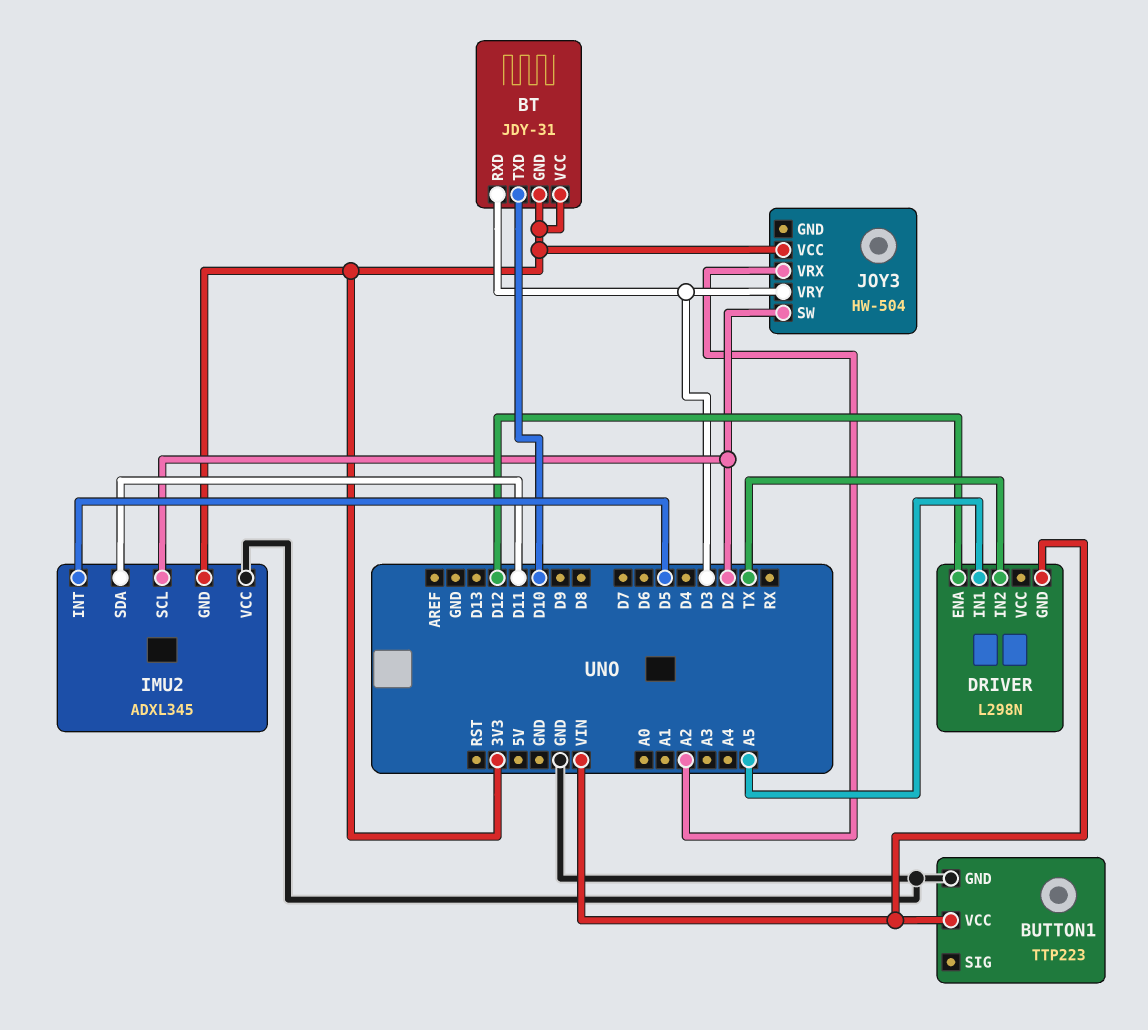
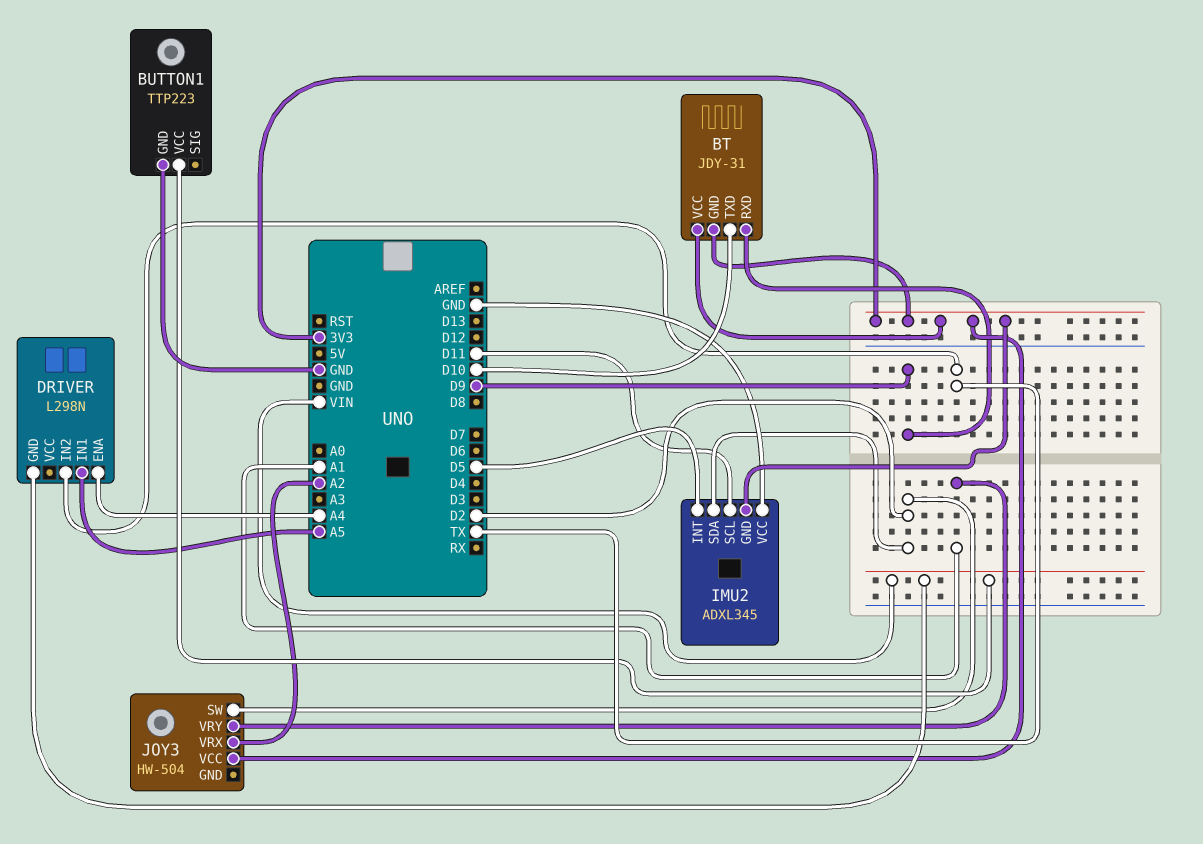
BT pin RXD: D3 -> D9
DRIVER pin ENA: D12 -> A4
IMU2 pin SCL: D2 -> D11
IMU2 pin SDA: D11 -> D2
JOY3 pin VRY: D3 -> A1

